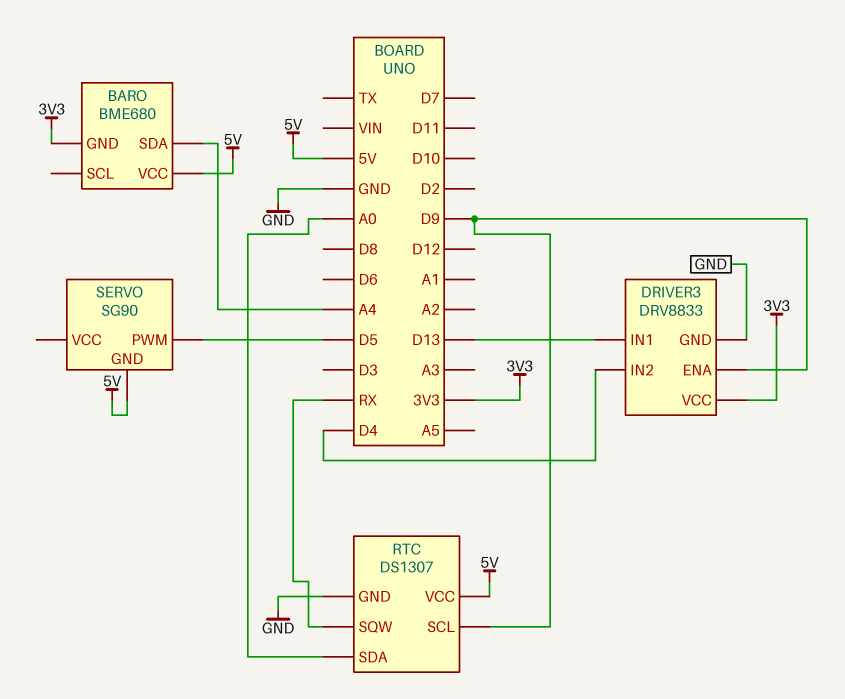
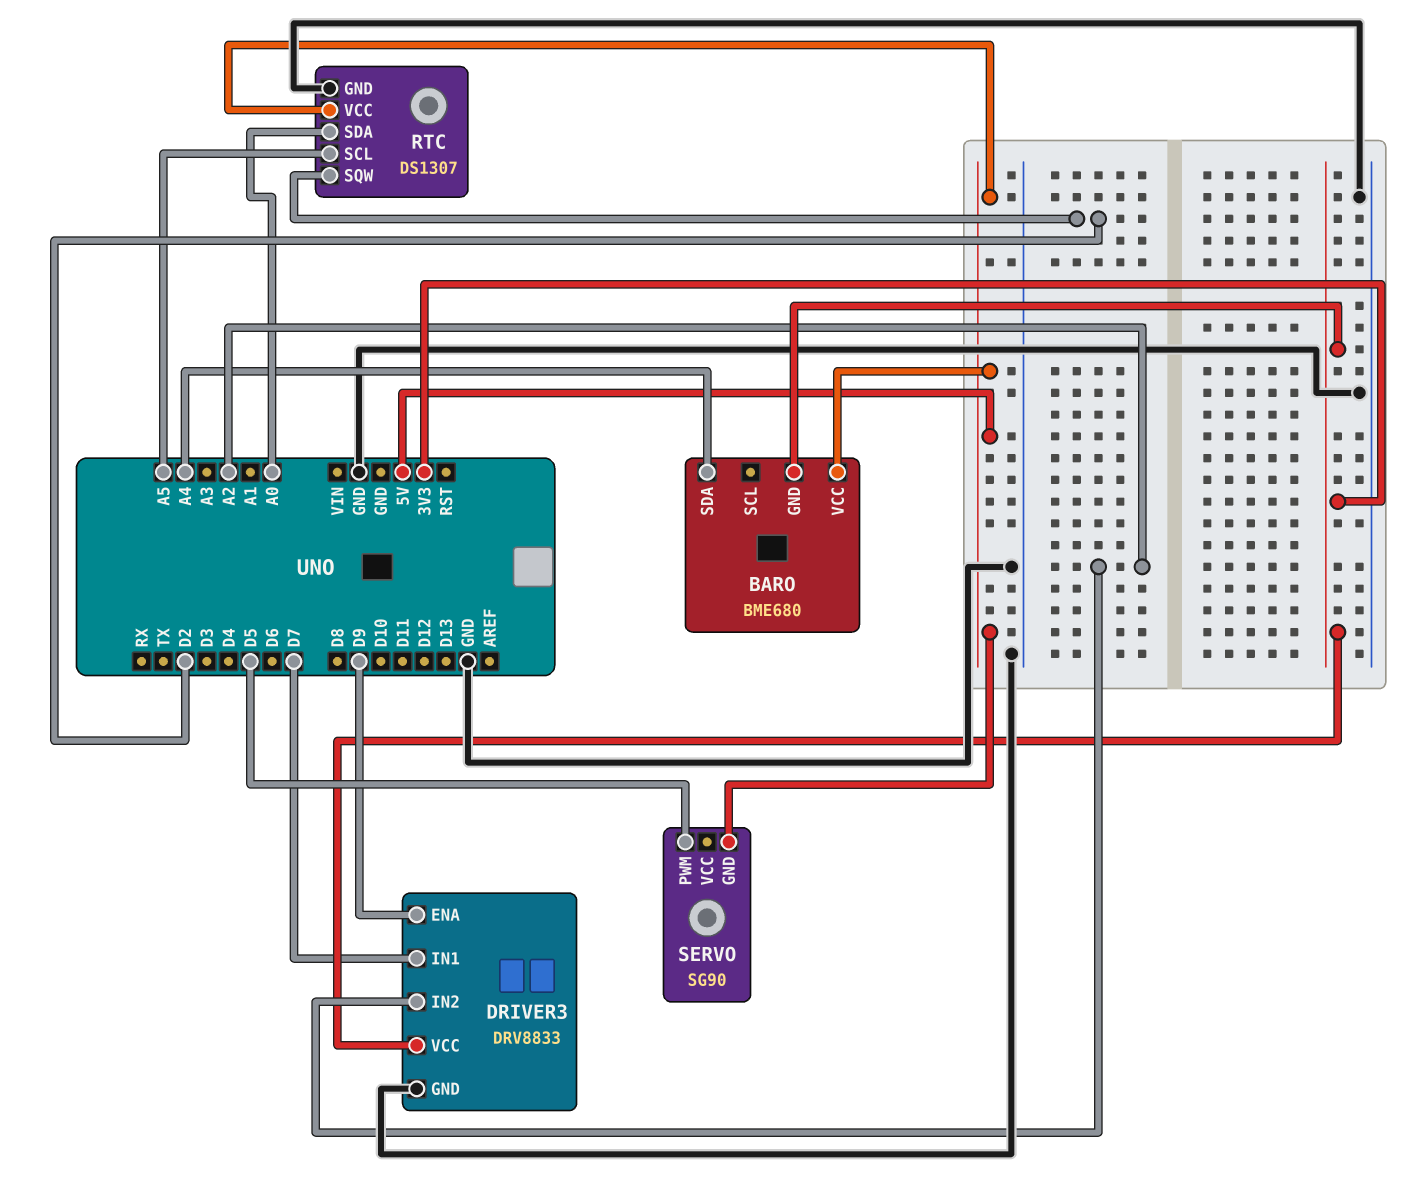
DRIVER3 pin IN1: D13 -> D7
DRIVER3 pin IN2: D4 -> A2
RTC pin SCL: D9 -> A5
RTC pin SQW: RX -> D2

